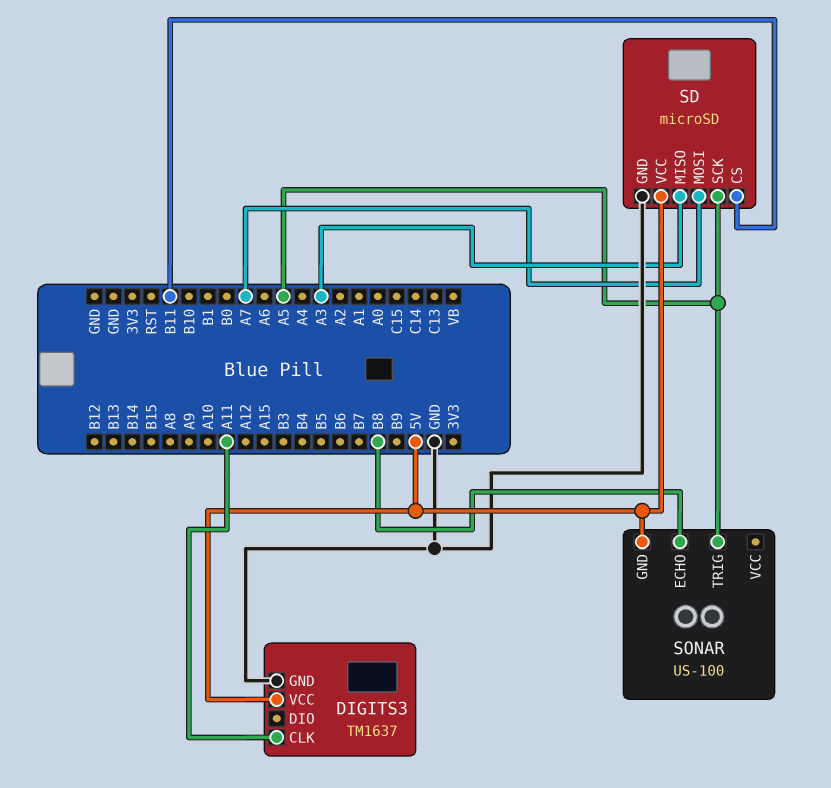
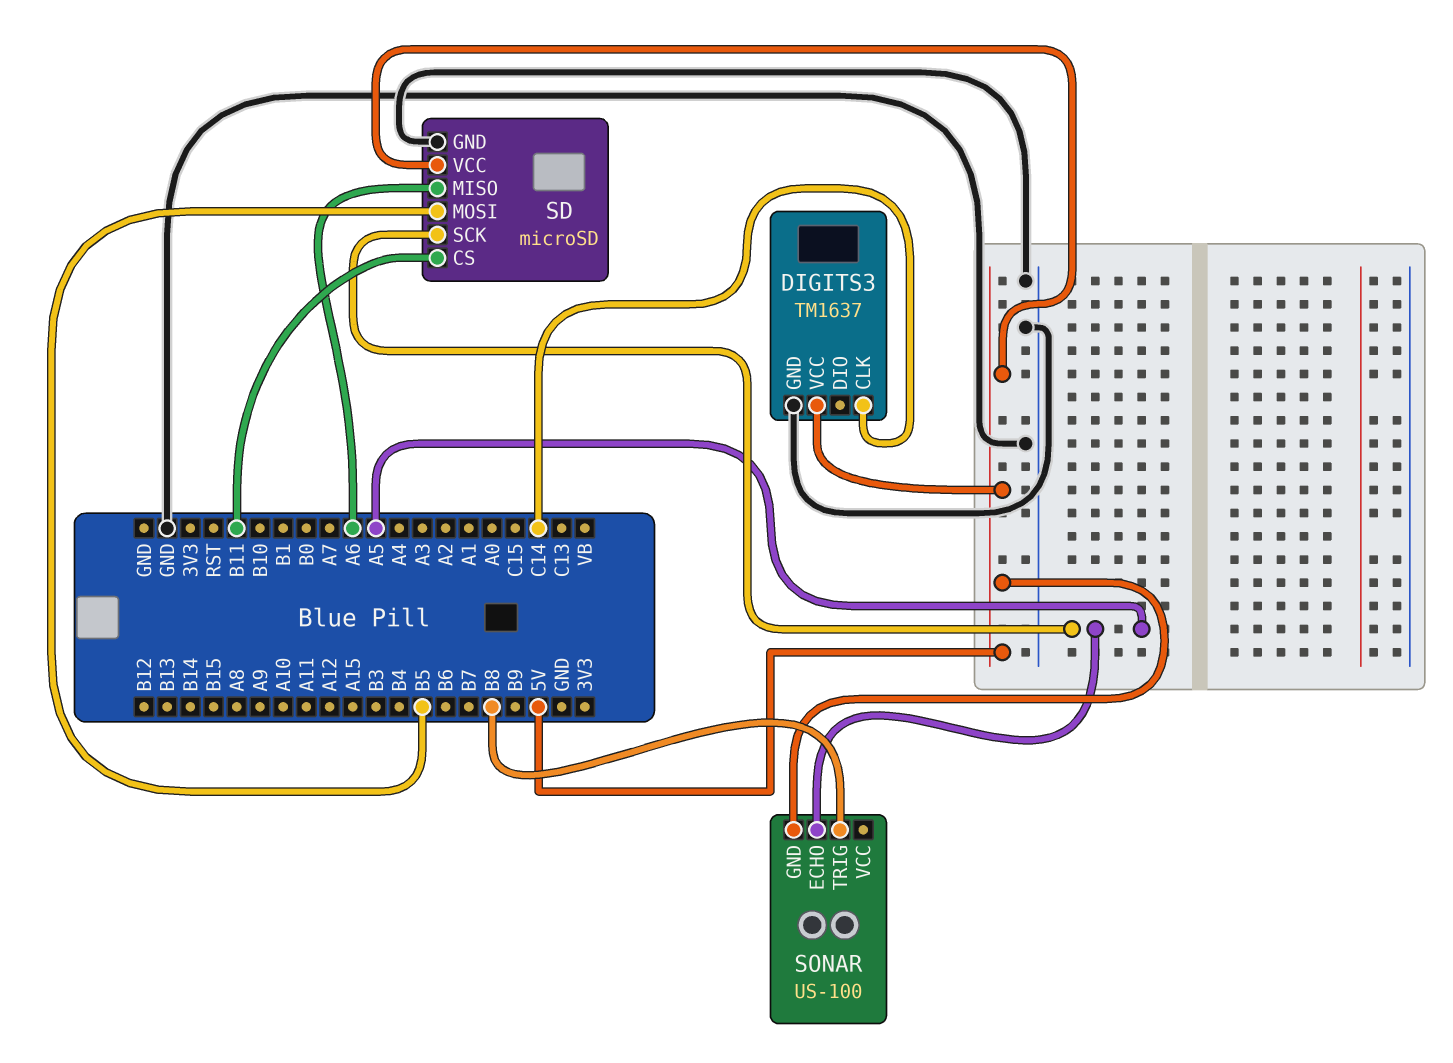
DIGITS3 pin CLK: A11 -> C14
SD pin MISO: A3 -> A6
SD pin MOSI: A7 -> B5
SONAR pin ECHO: B8 -> A5
SONAR pin TRIG: A5 -> B8

